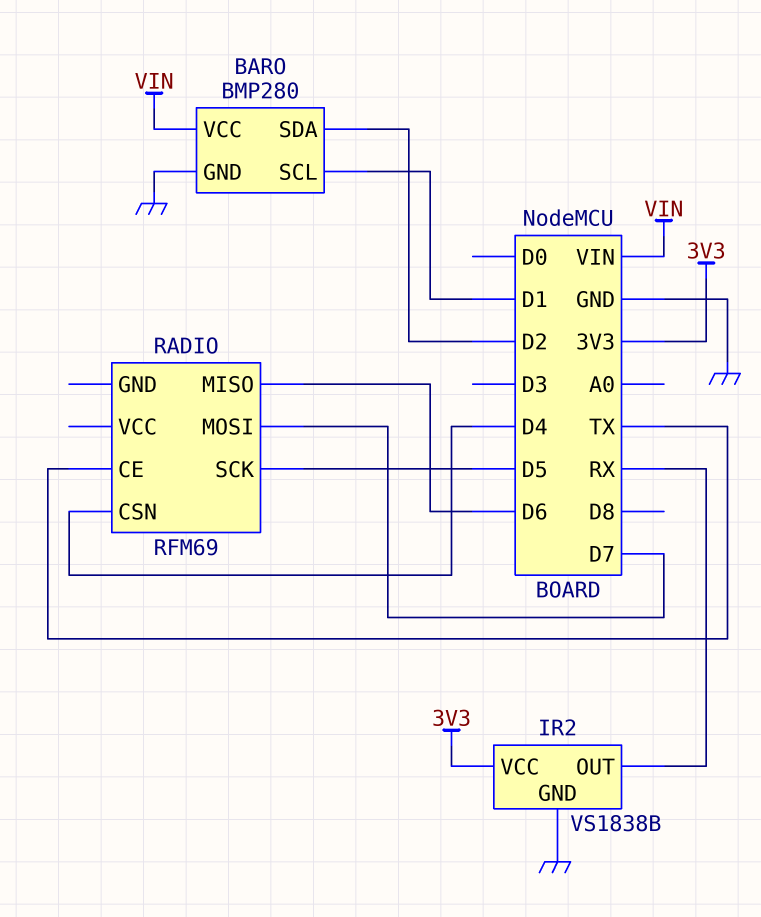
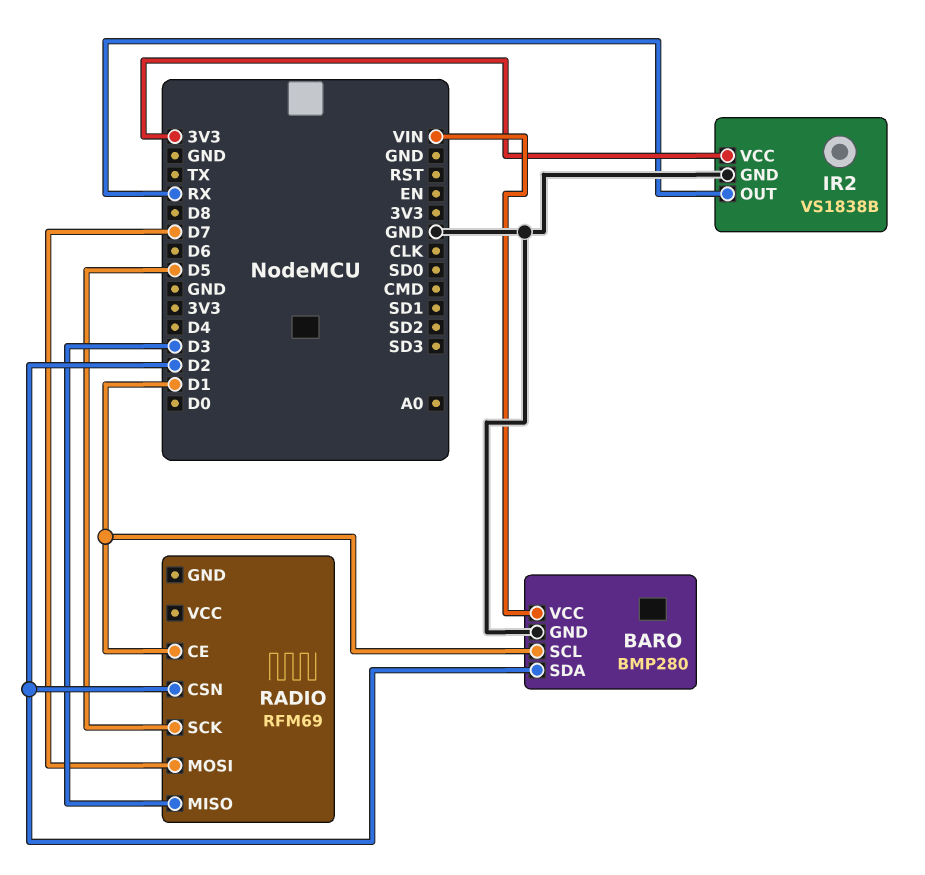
RADIO pin CE: TX -> D1
RADIO pin CSN: D4 -> D2
RADIO pin MISO: D6 -> D3

